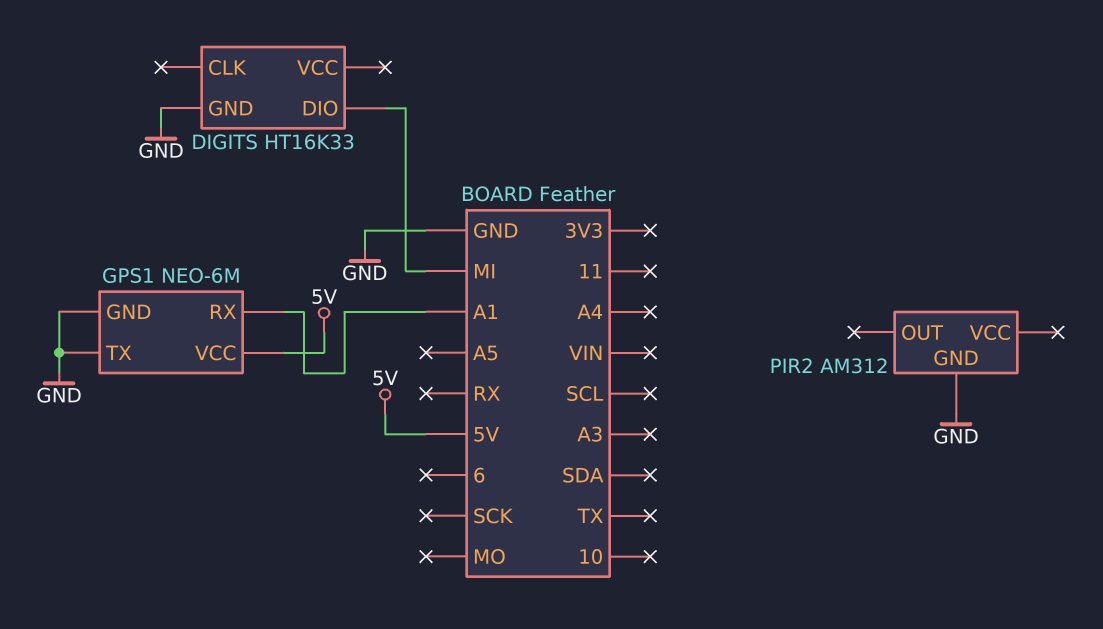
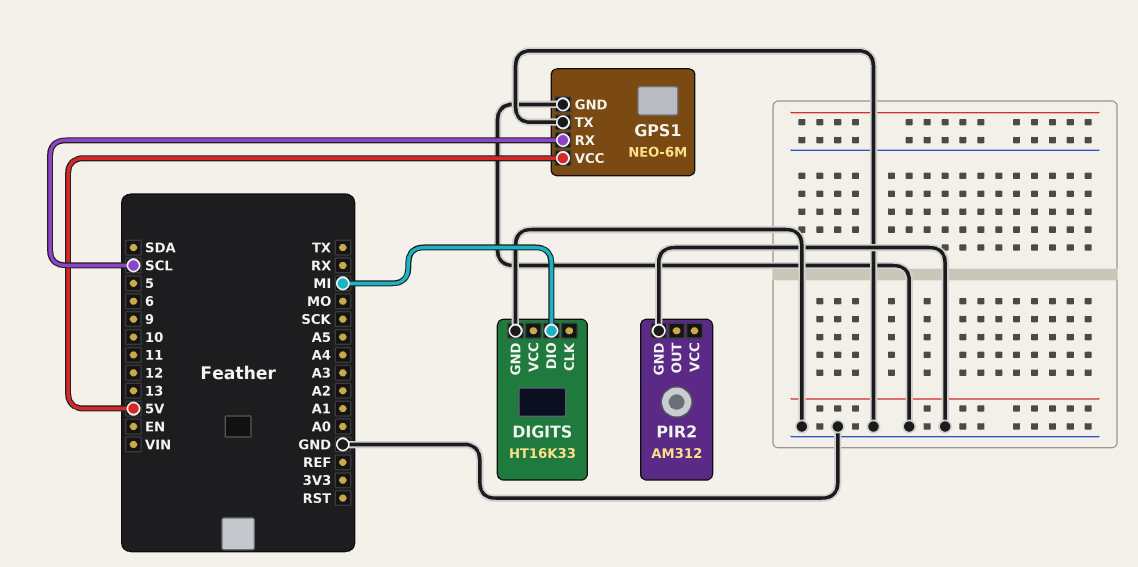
GPS1 pin RX: A1 -> SCL

